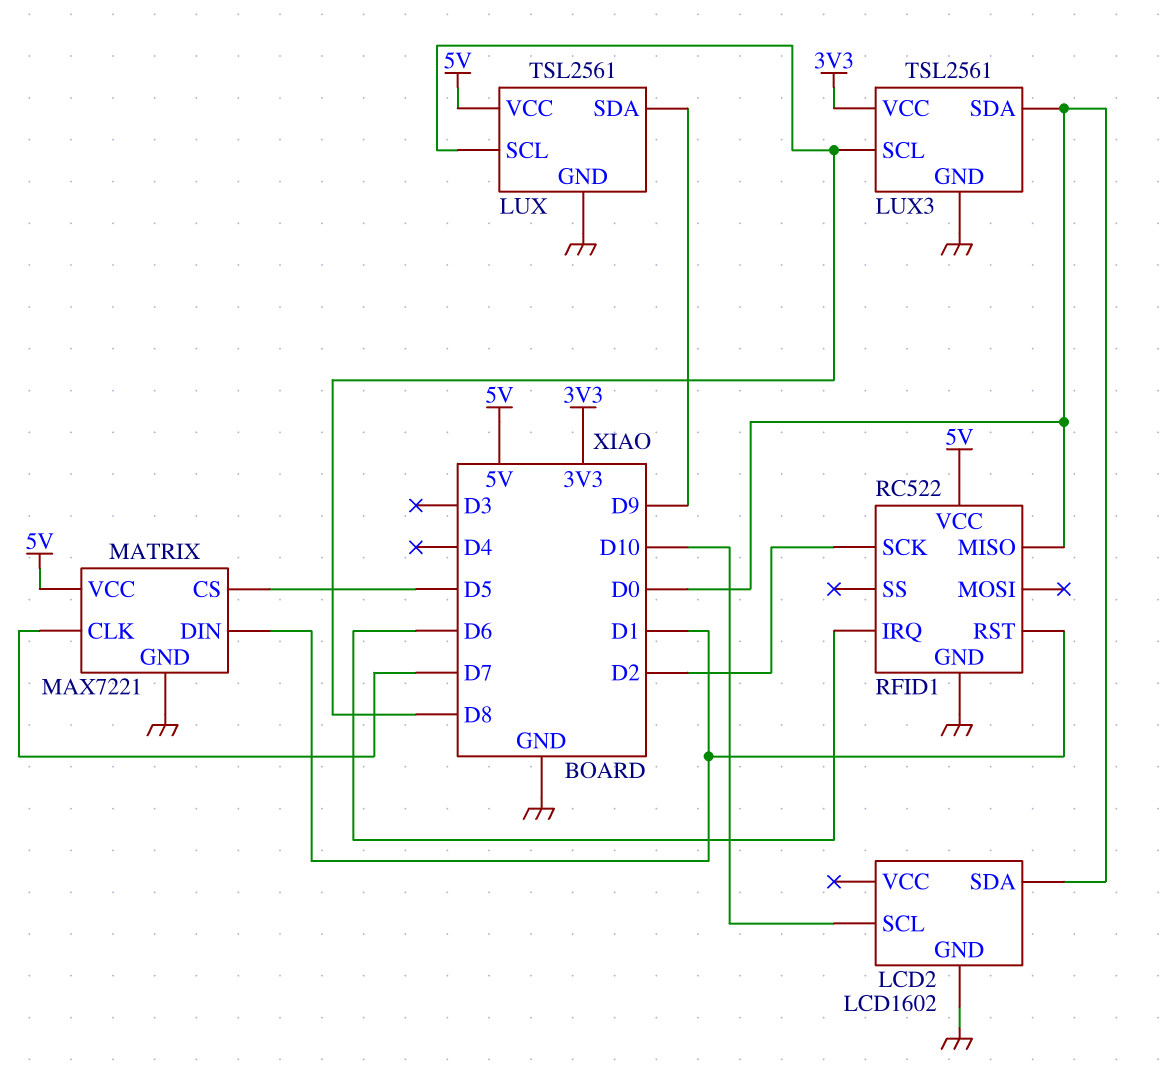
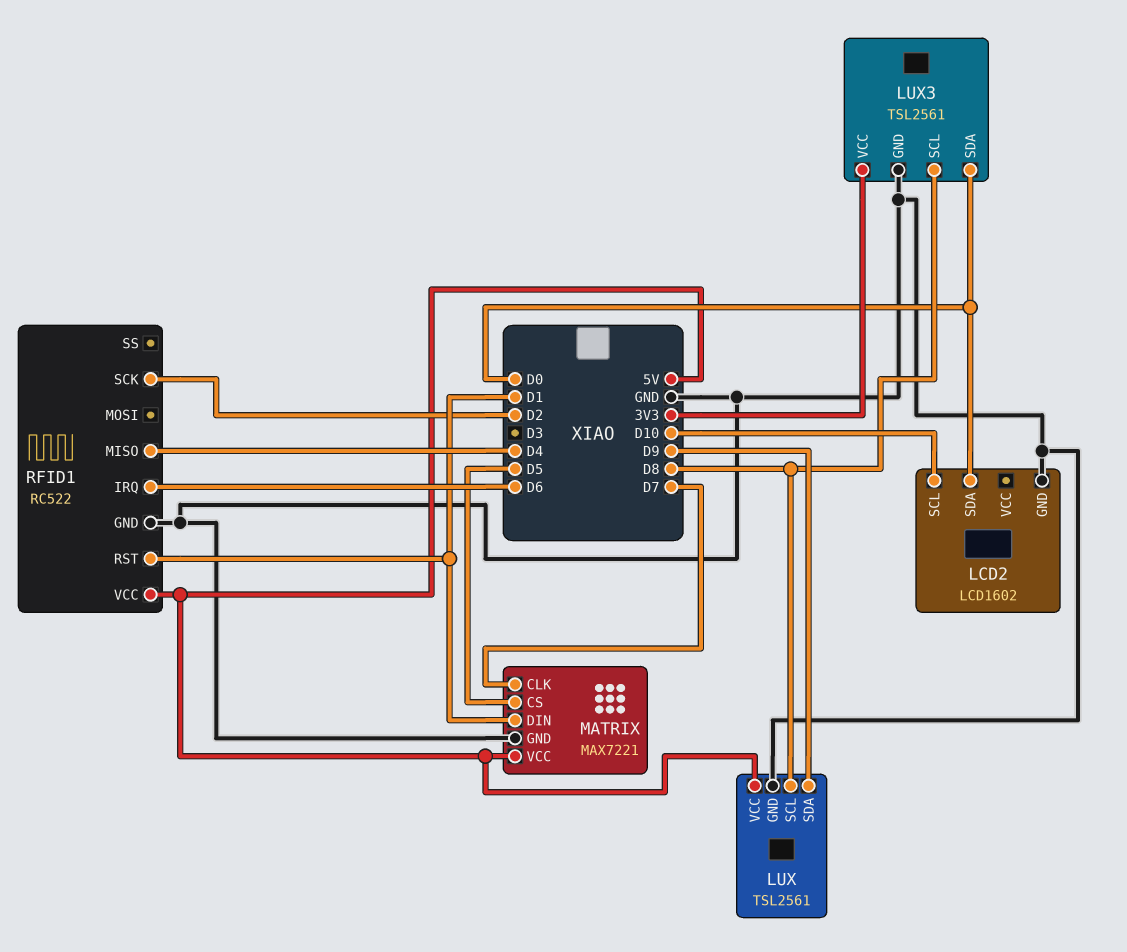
RFID1 pin MISO: D0 -> D4

